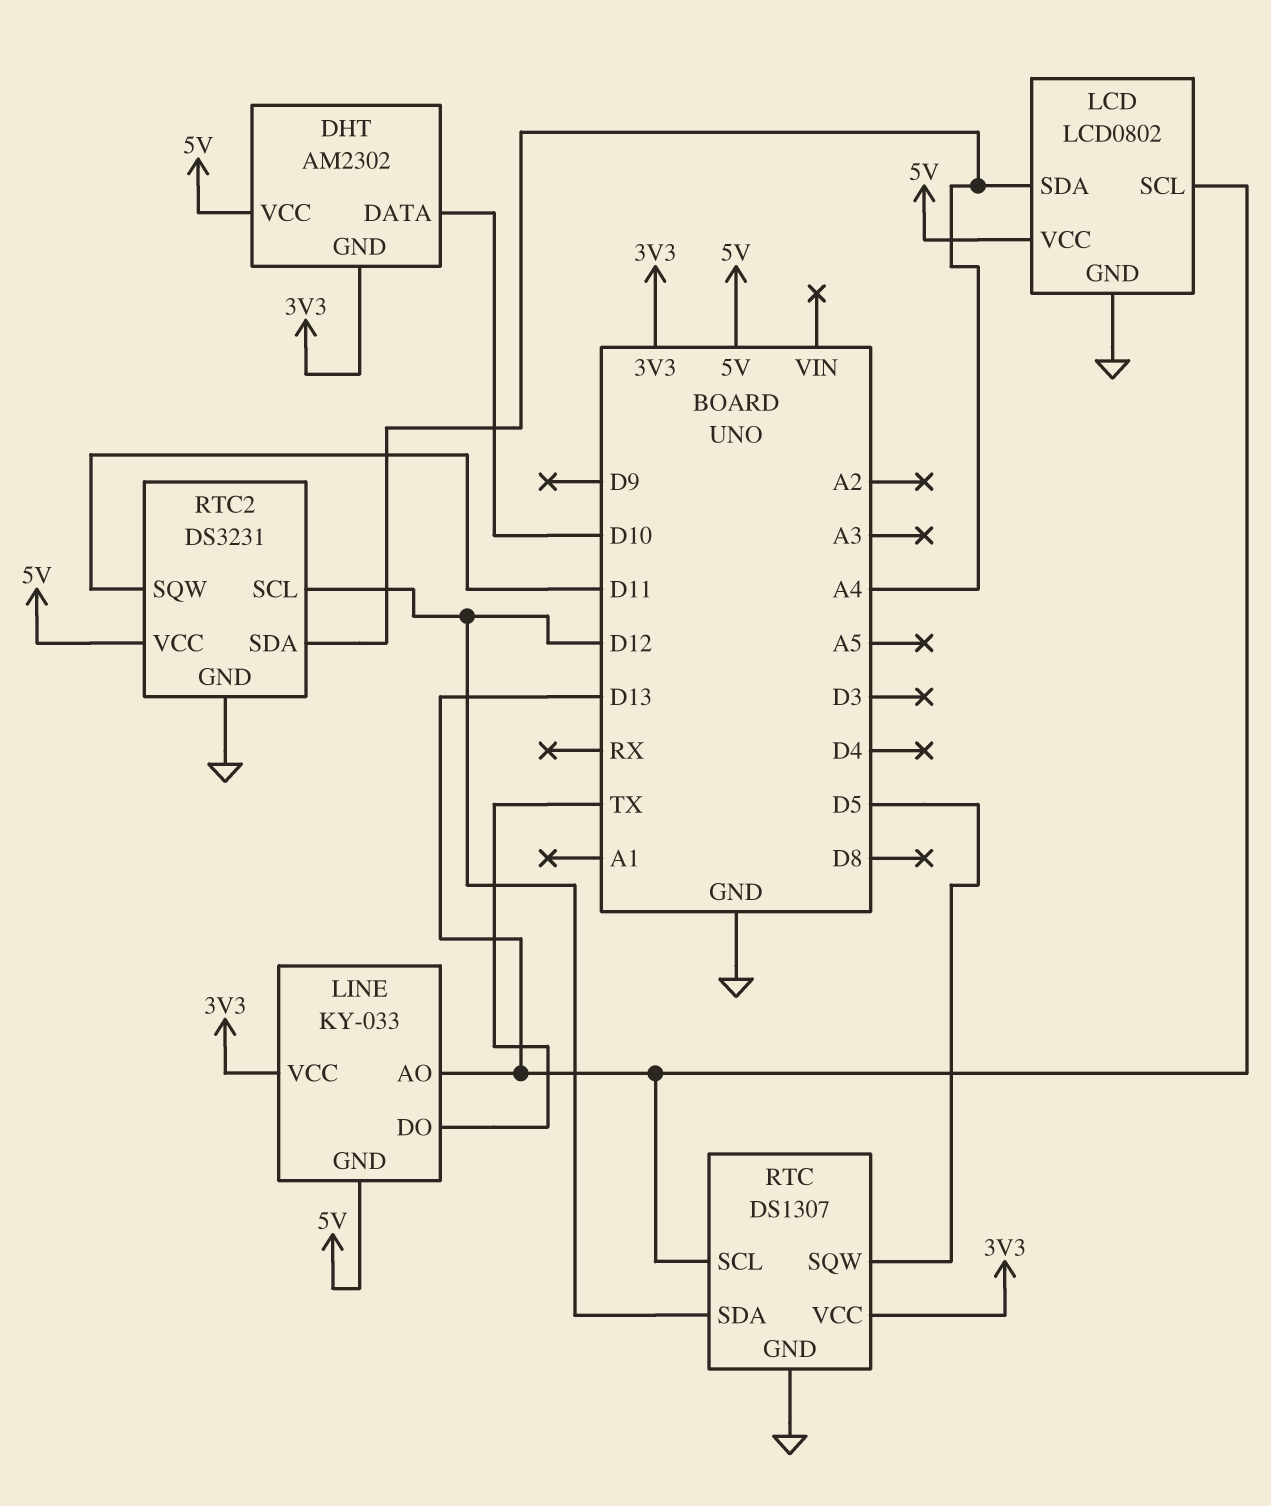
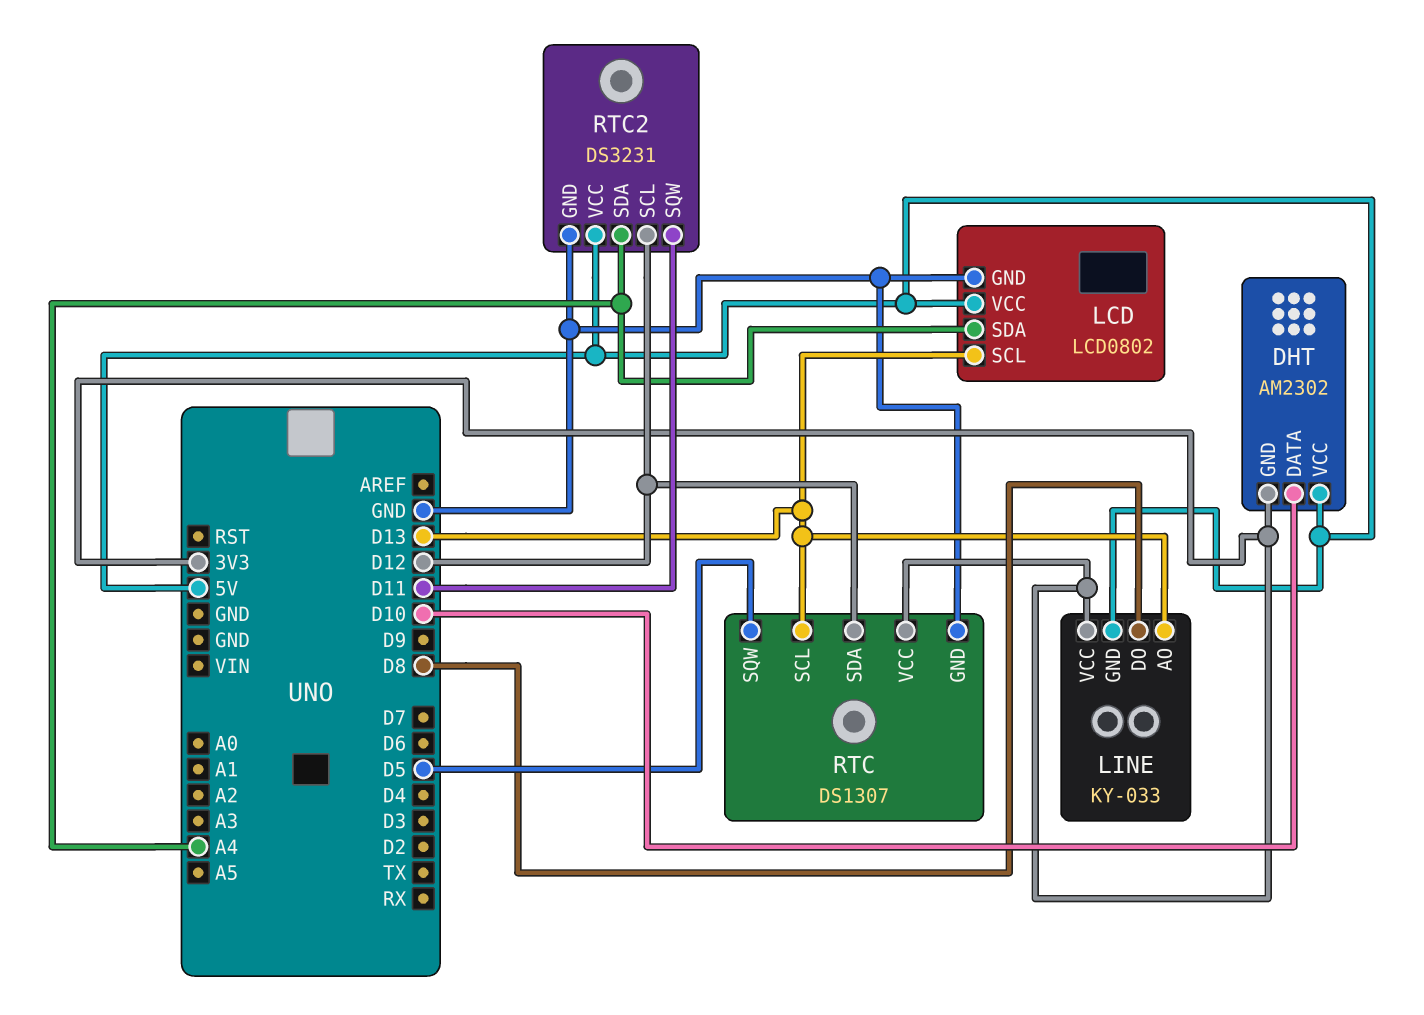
LINE pin DO: TX -> D8

